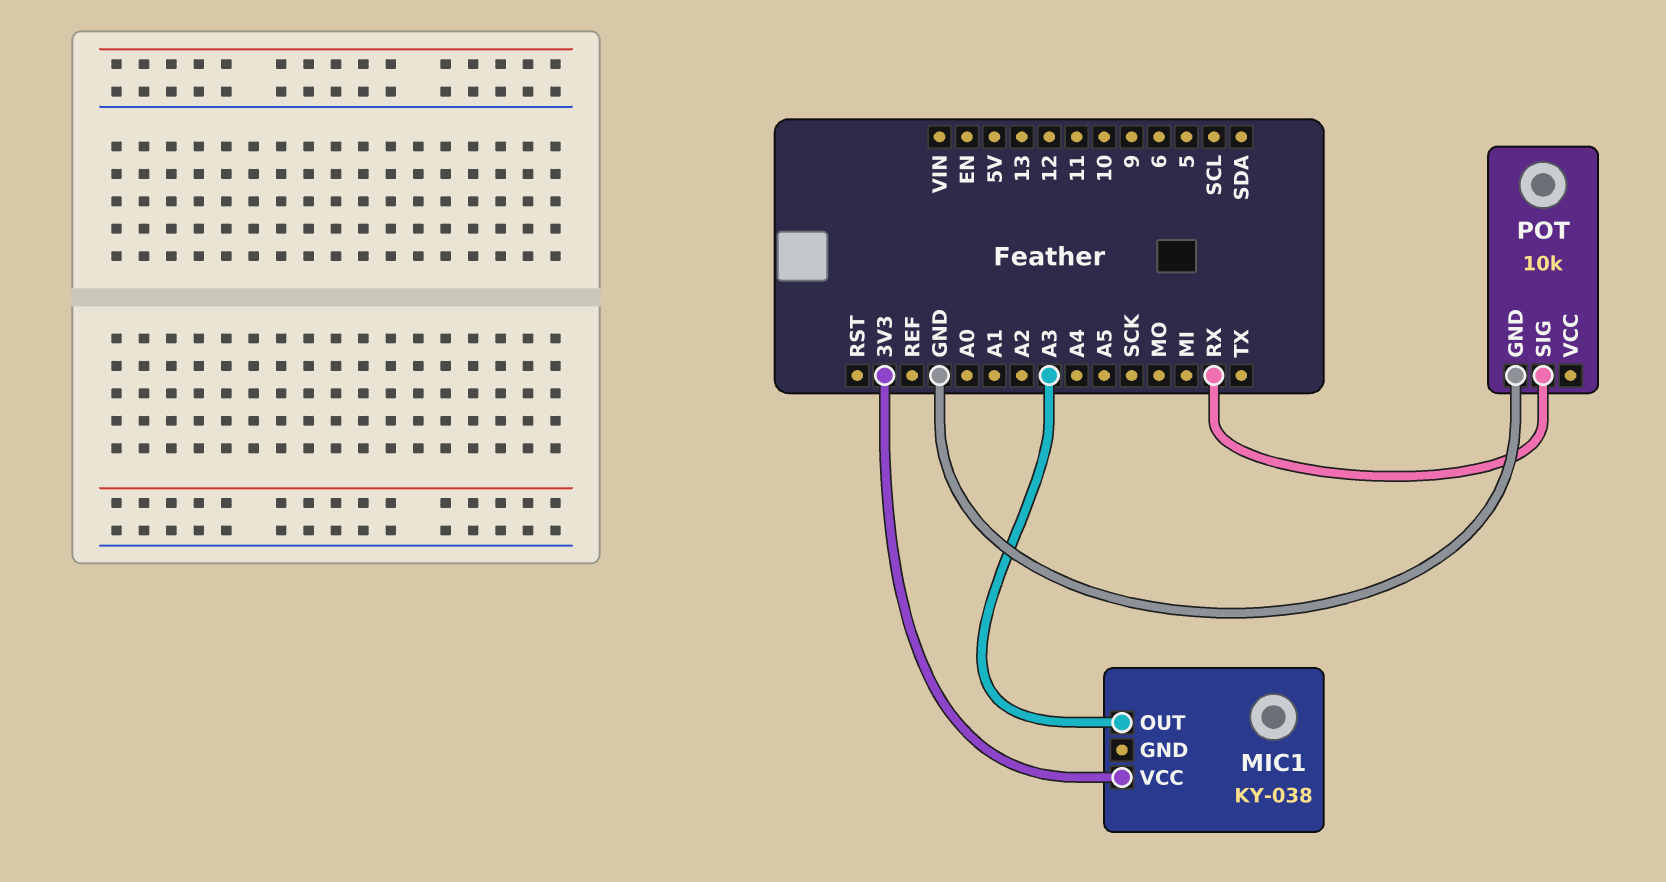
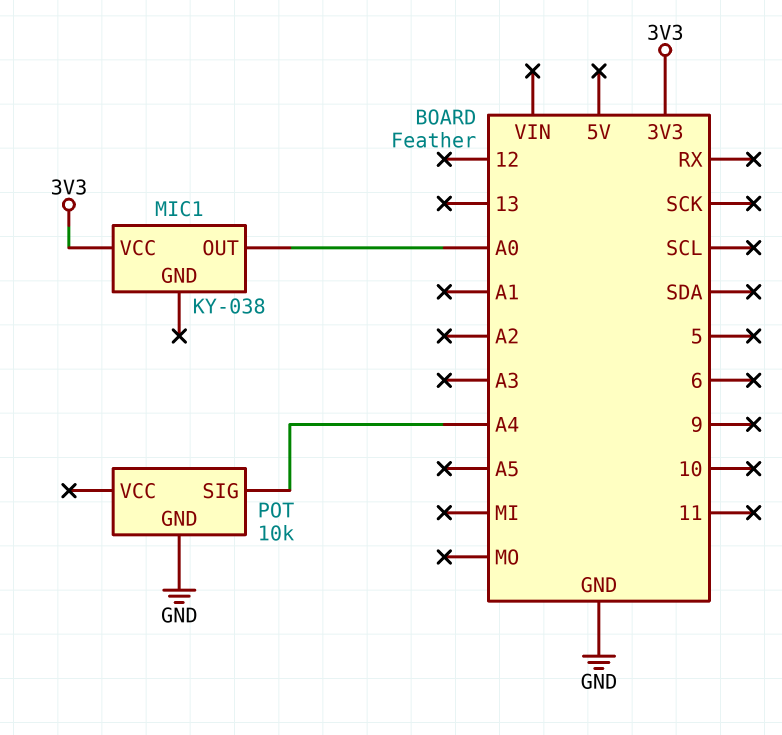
MIC1 pin OUT: A3 -> A0
POT pin SIG: RX -> A4

